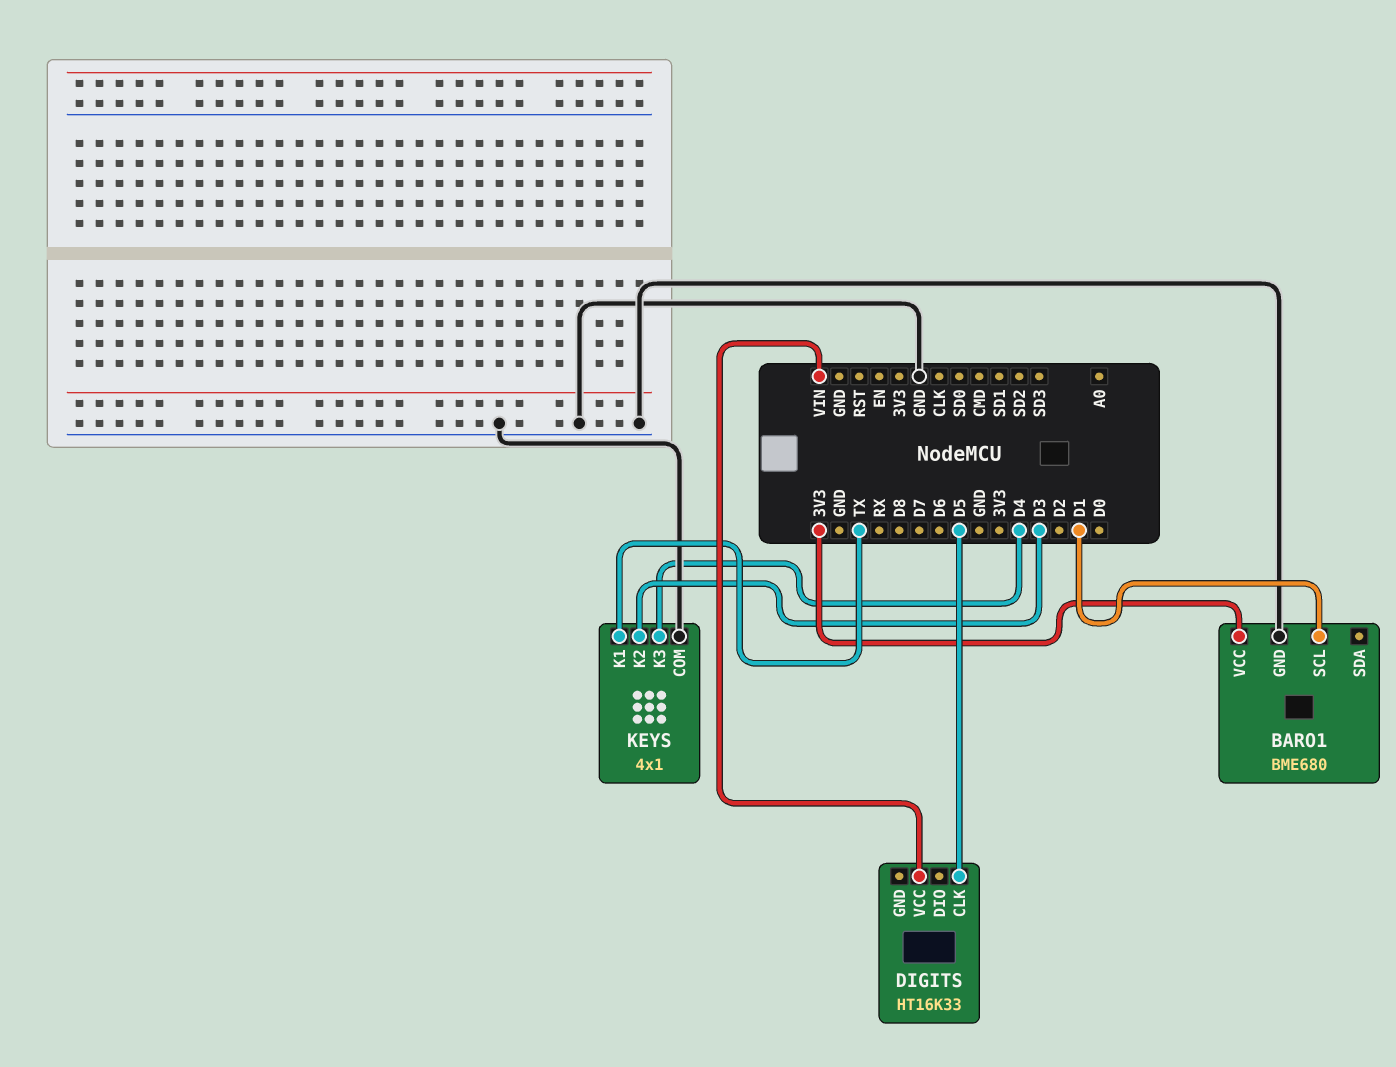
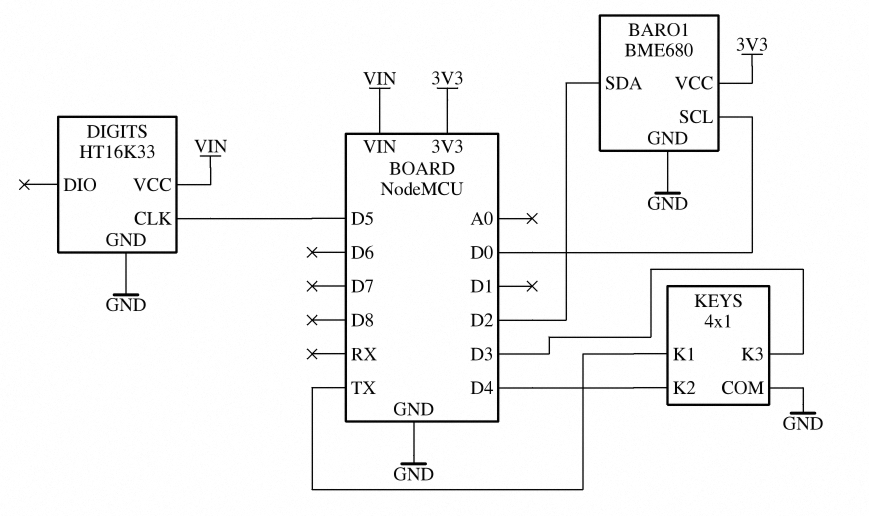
BARO1 pin SCL: D1 -> D0
BARO1 pin SDA: none -> D2
DIGITS pin GND: none -> GND
KEYS pin K2: D3 -> D4
KEYS pin K3: D4 -> D3

